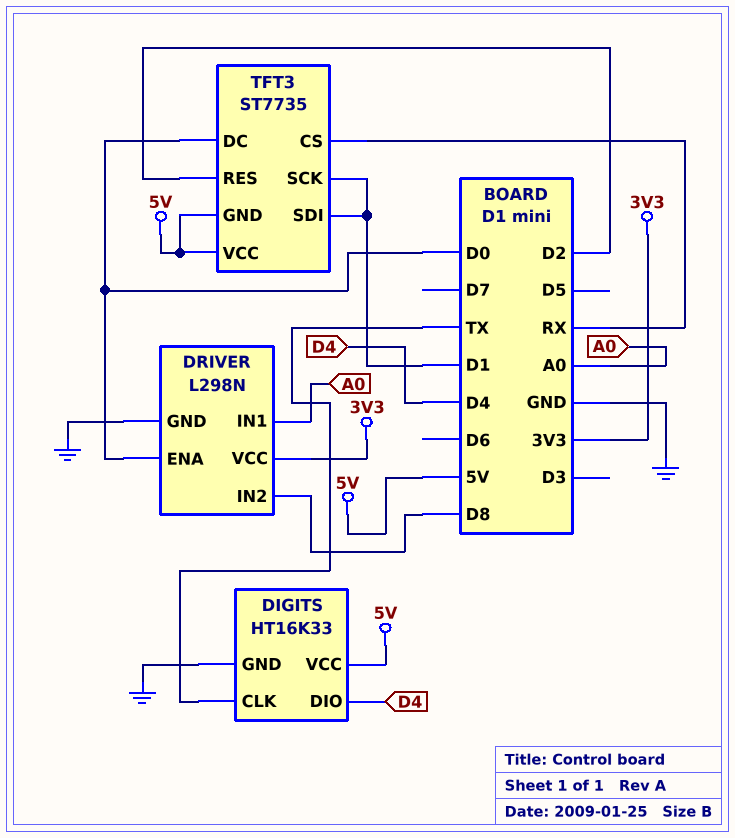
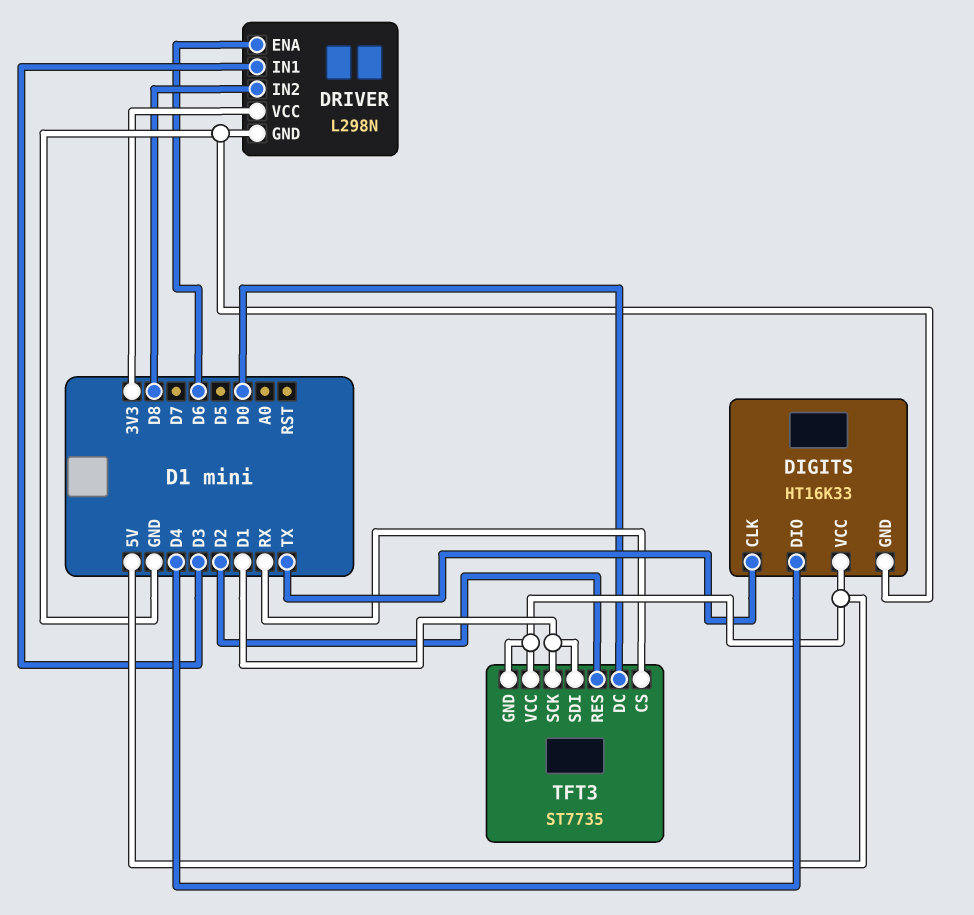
DRIVER pin ENA: D0 -> D6
DRIVER pin IN1: A0 -> D3

